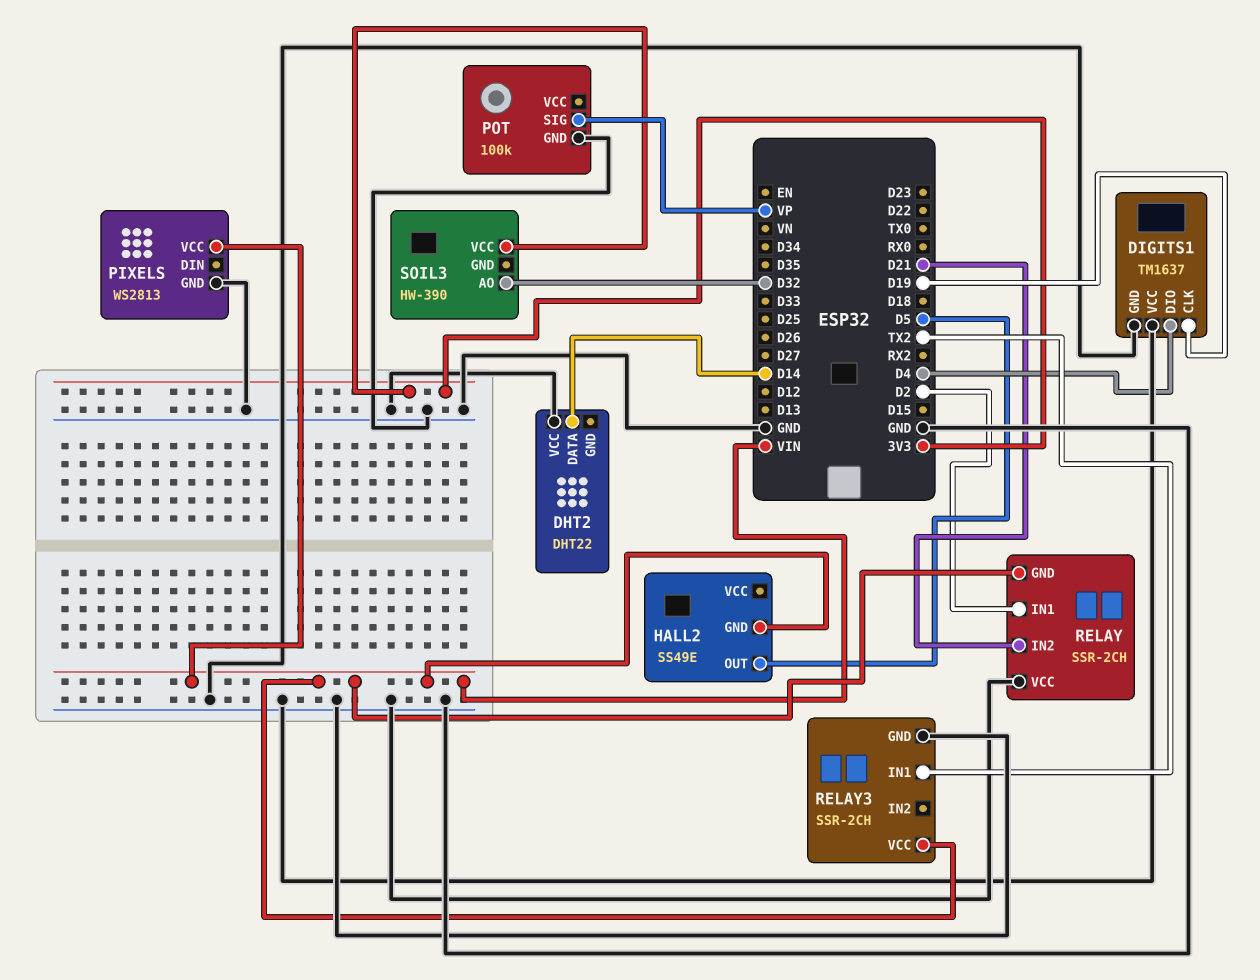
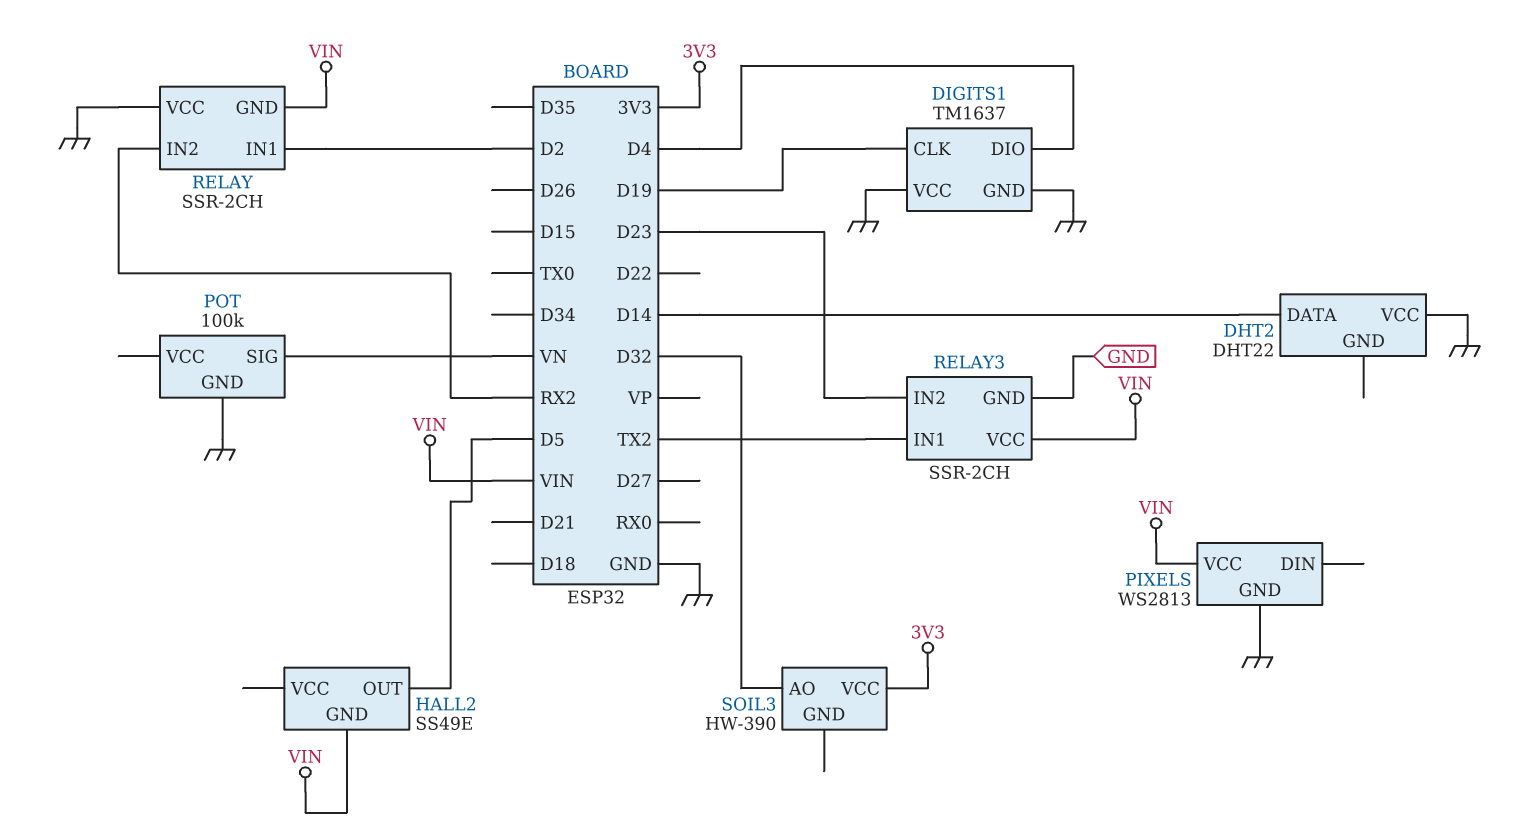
POT pin SIG: VP -> VN
RELAY pin IN2: D21 -> RX2
RELAY3 pin IN2: none -> D23

